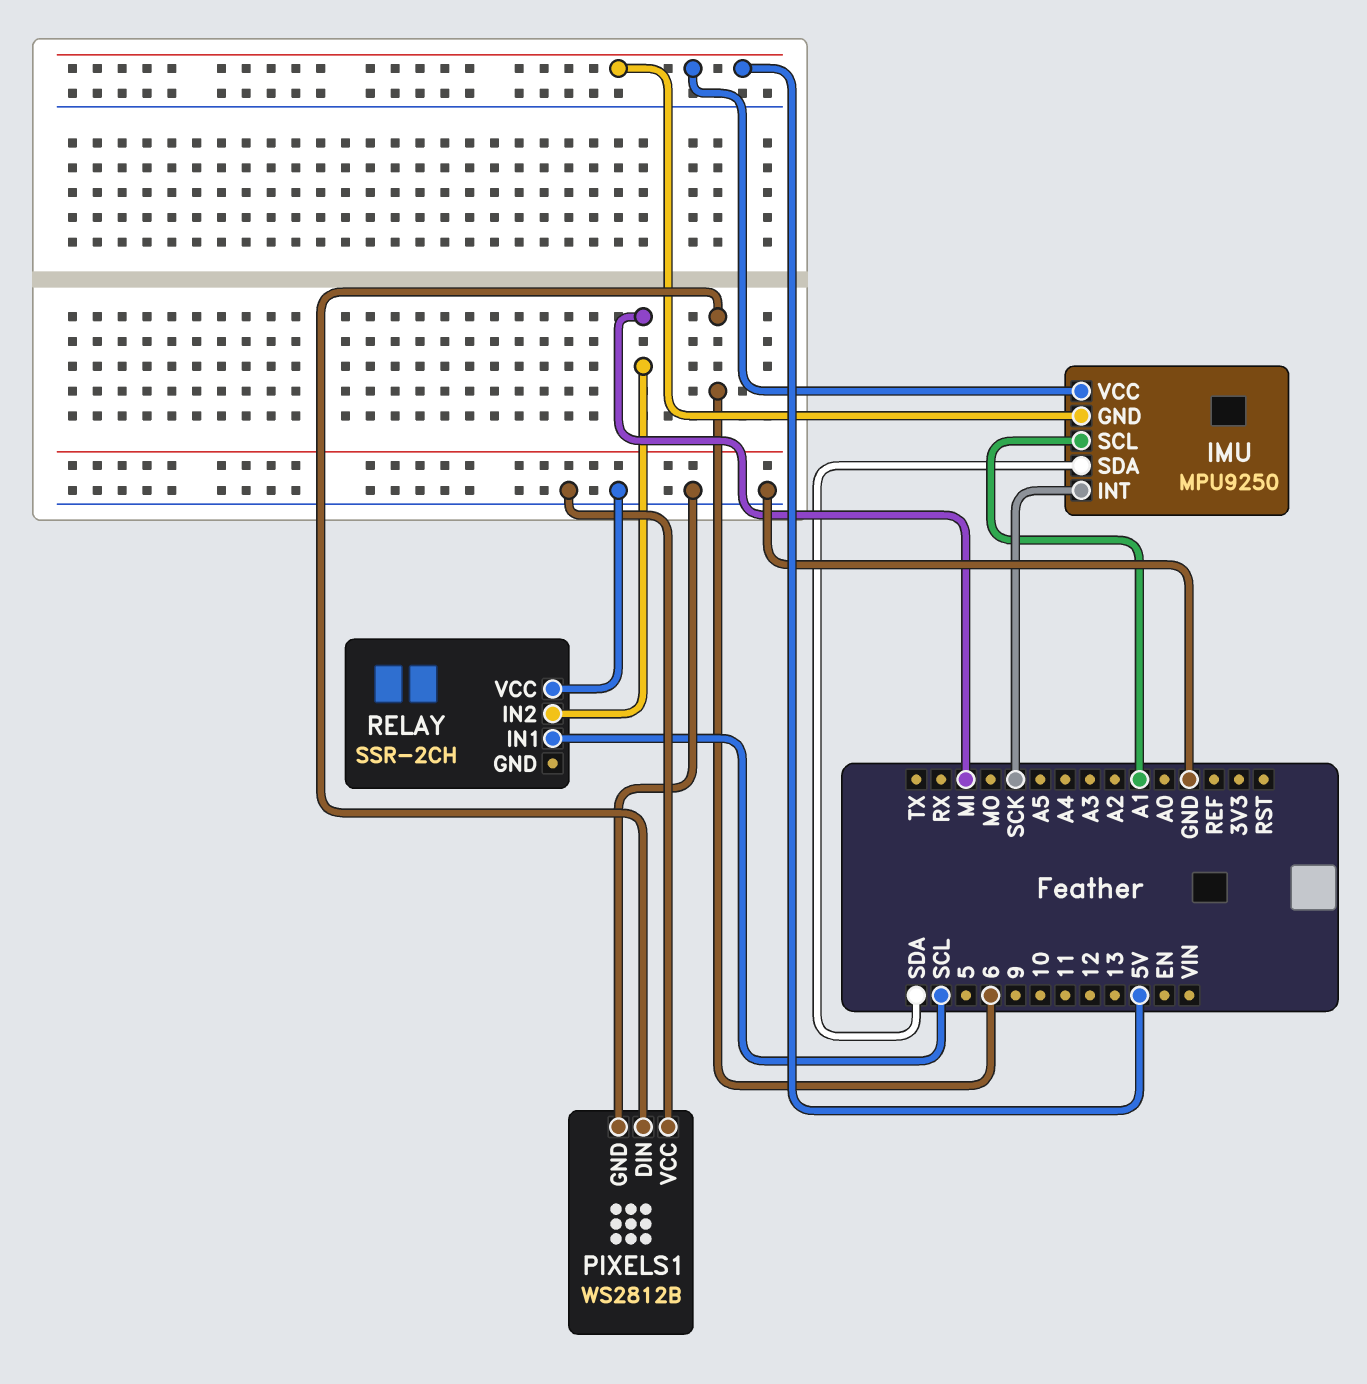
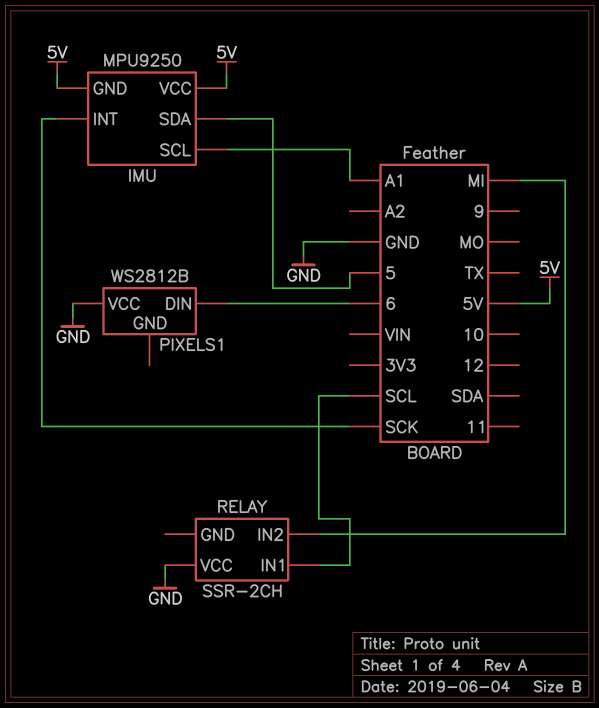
IMU pin SDA: SDA -> 5
PIXELS1 pin GND: GND -> none

